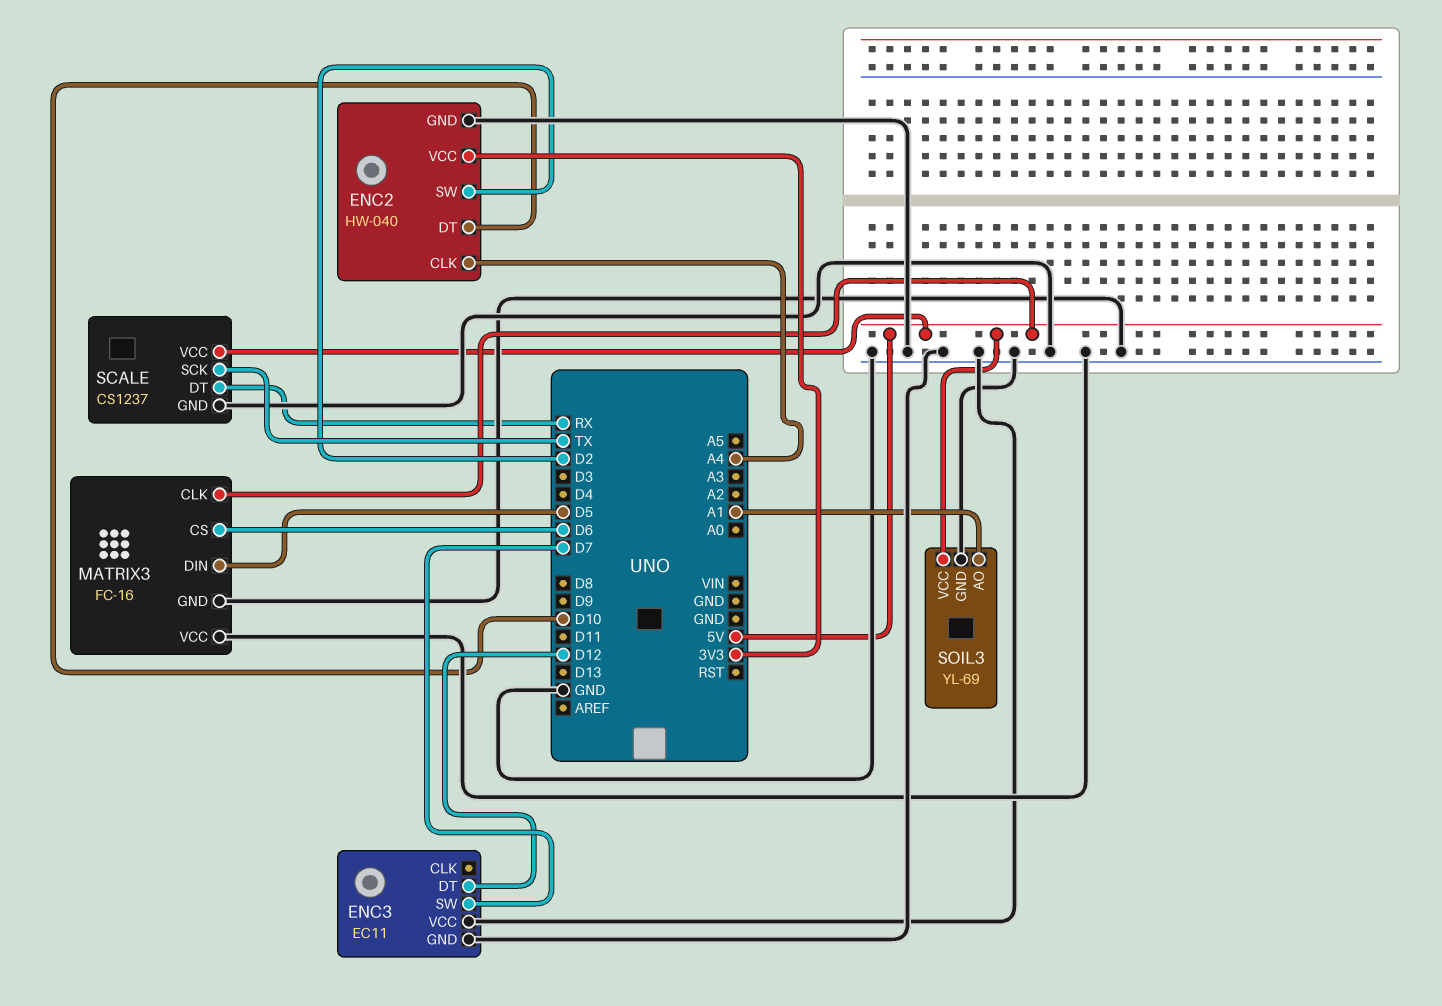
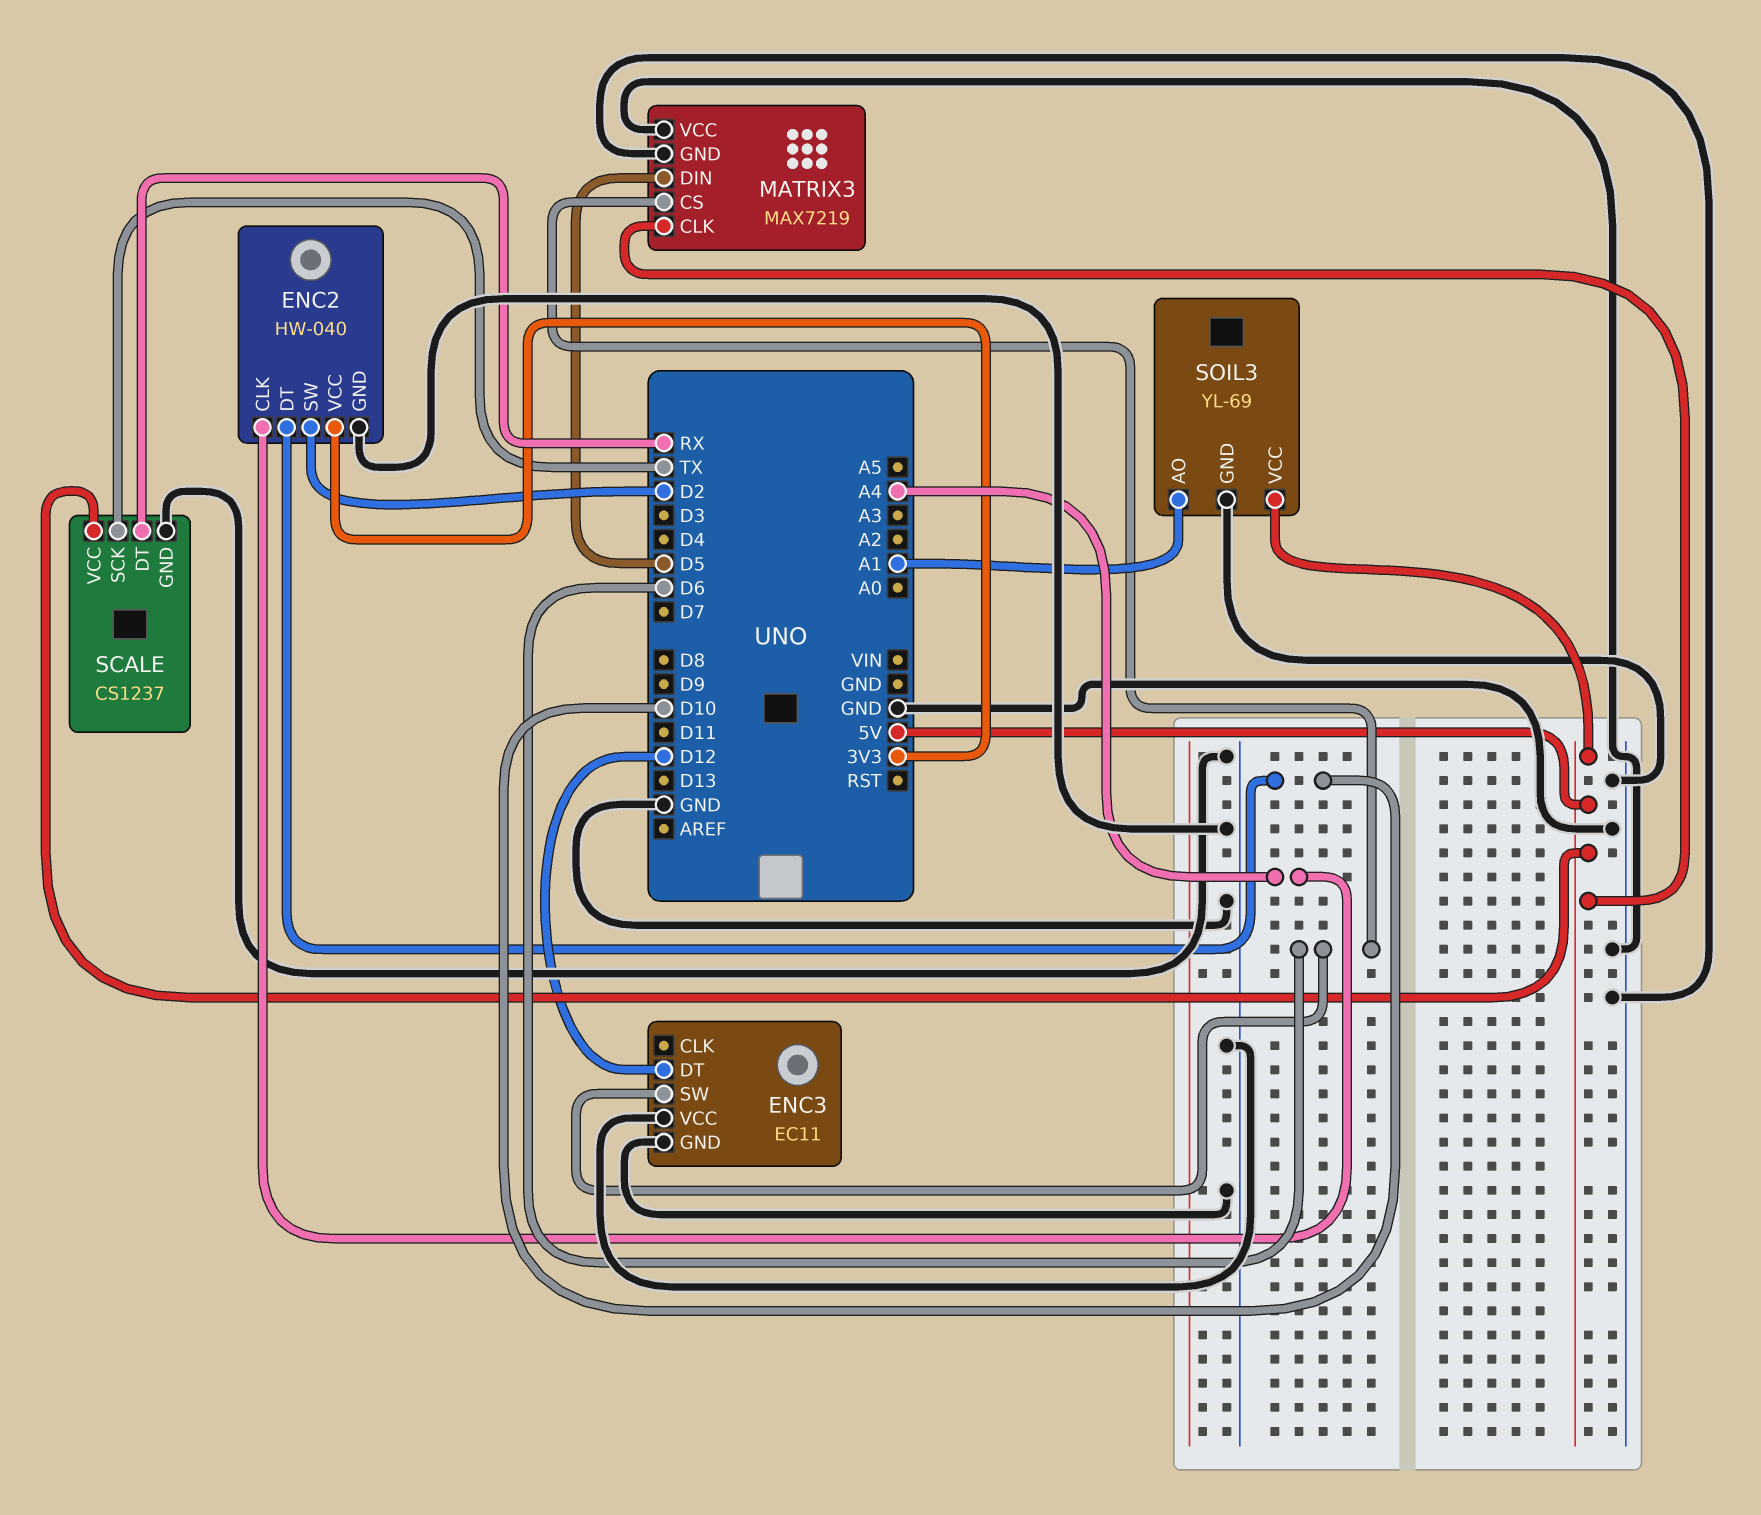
ENC3 pin SW: D7 -> D6
MATRIX3: FC-16 -> MAX7219

